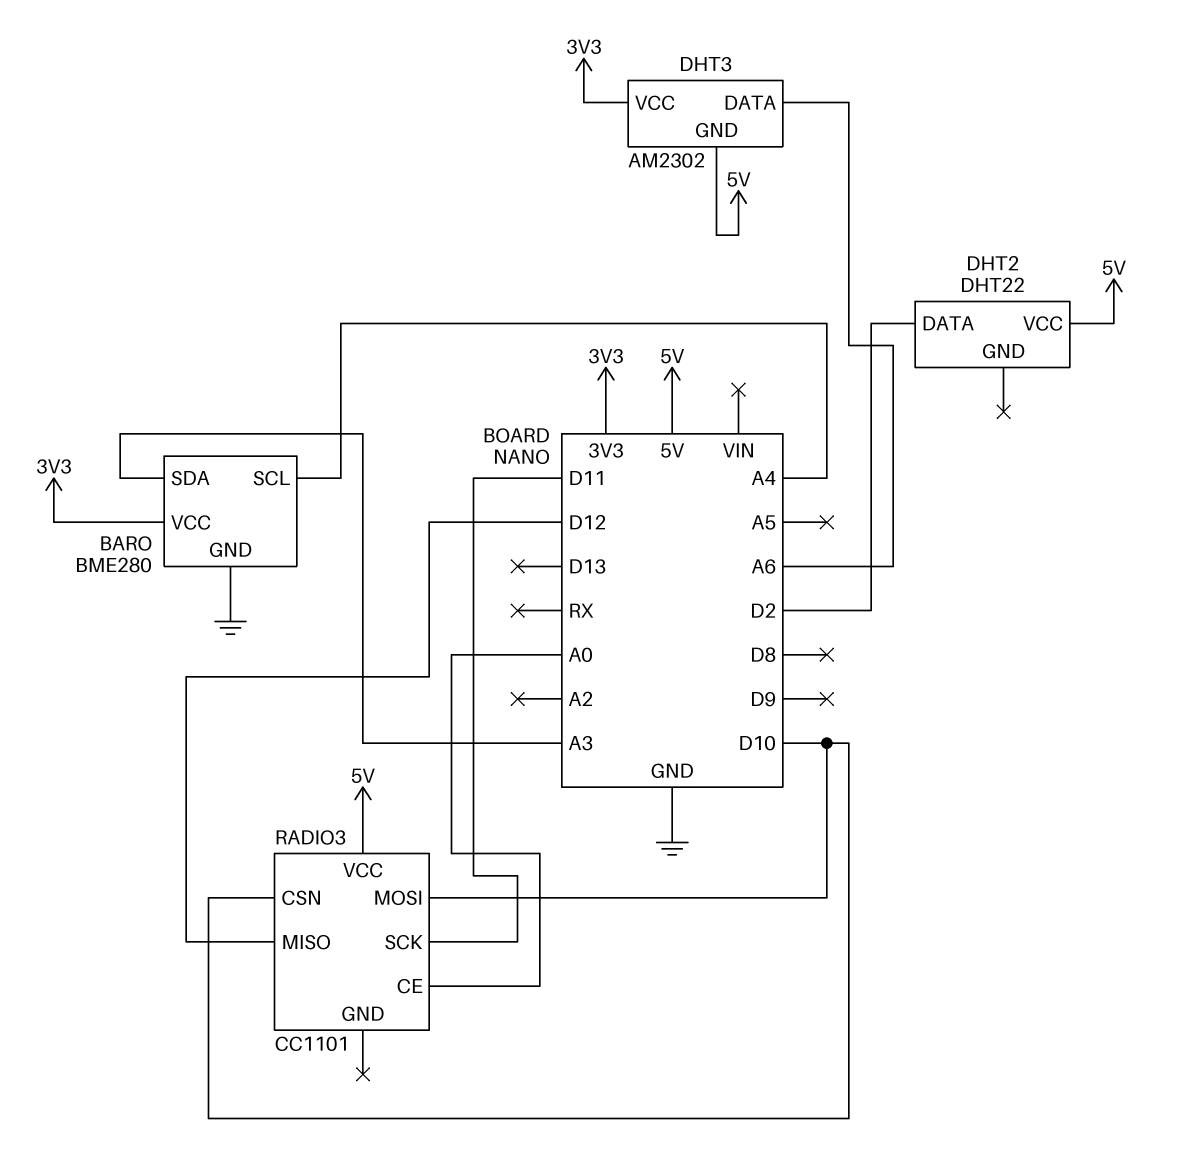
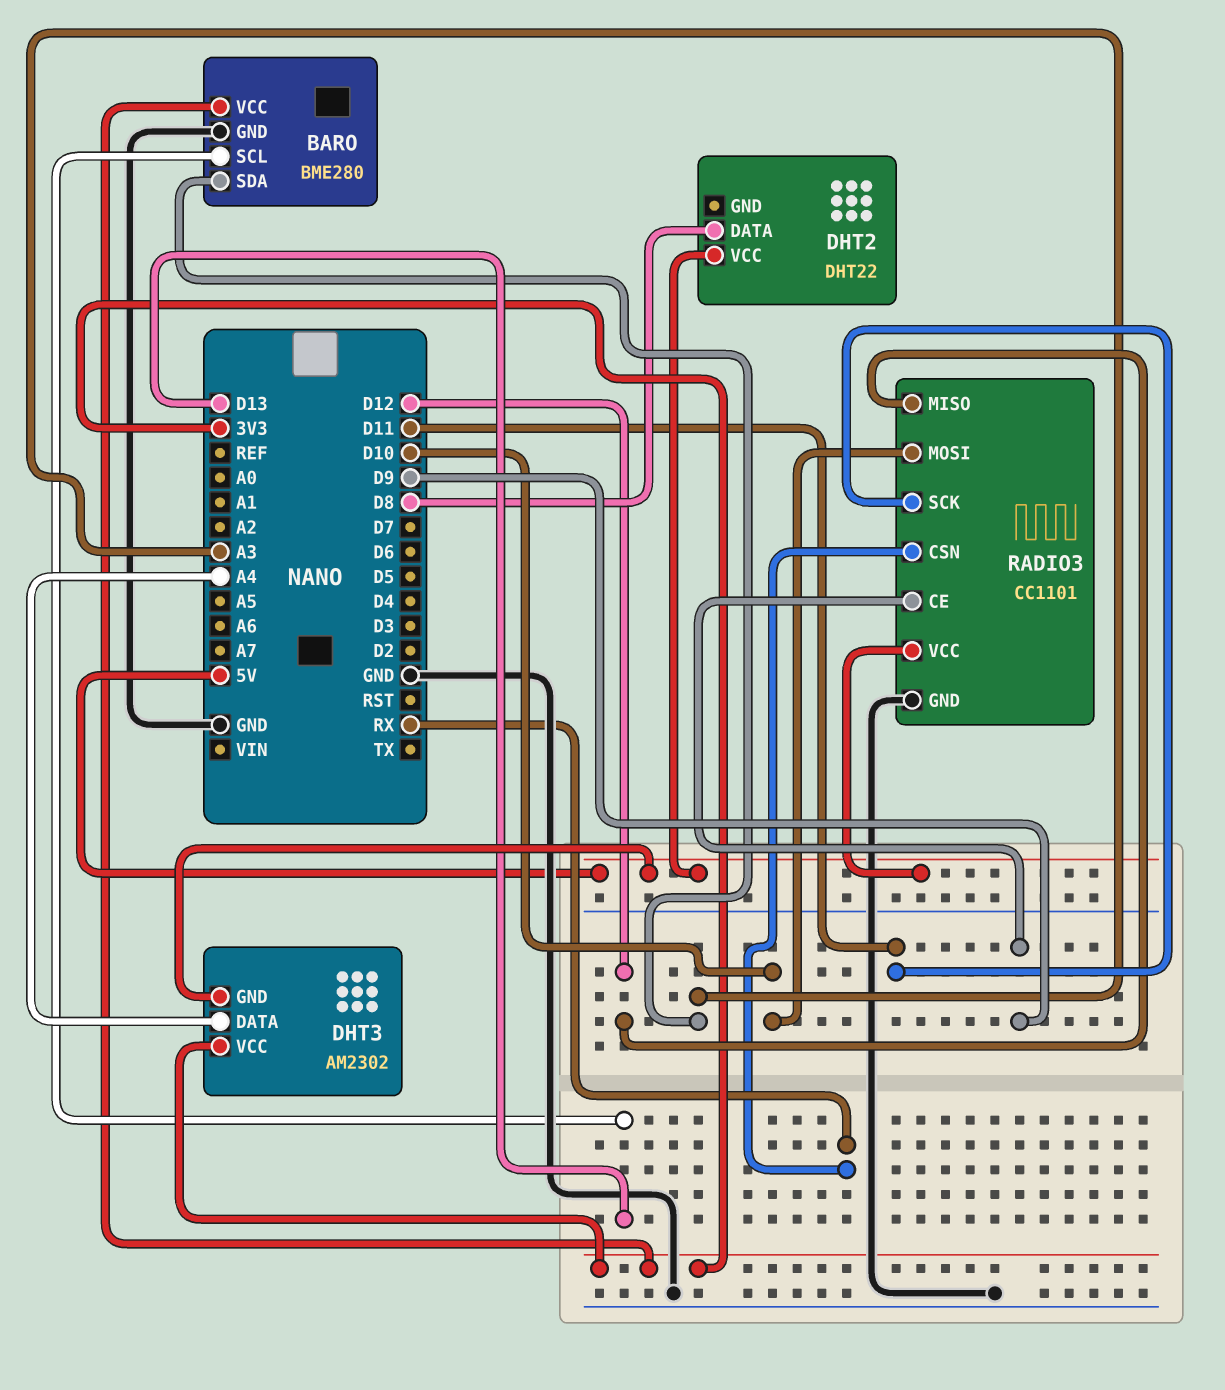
BARO pin SCL: A4 -> D13
DHT2 pin DATA: D2 -> D8
DHT3 pin DATA: A6 -> A4
RADIO3 pin CE: A0 -> D9
RADIO3 pin CSN: D10 -> RX
RADIO3 pin GND: none -> GND

